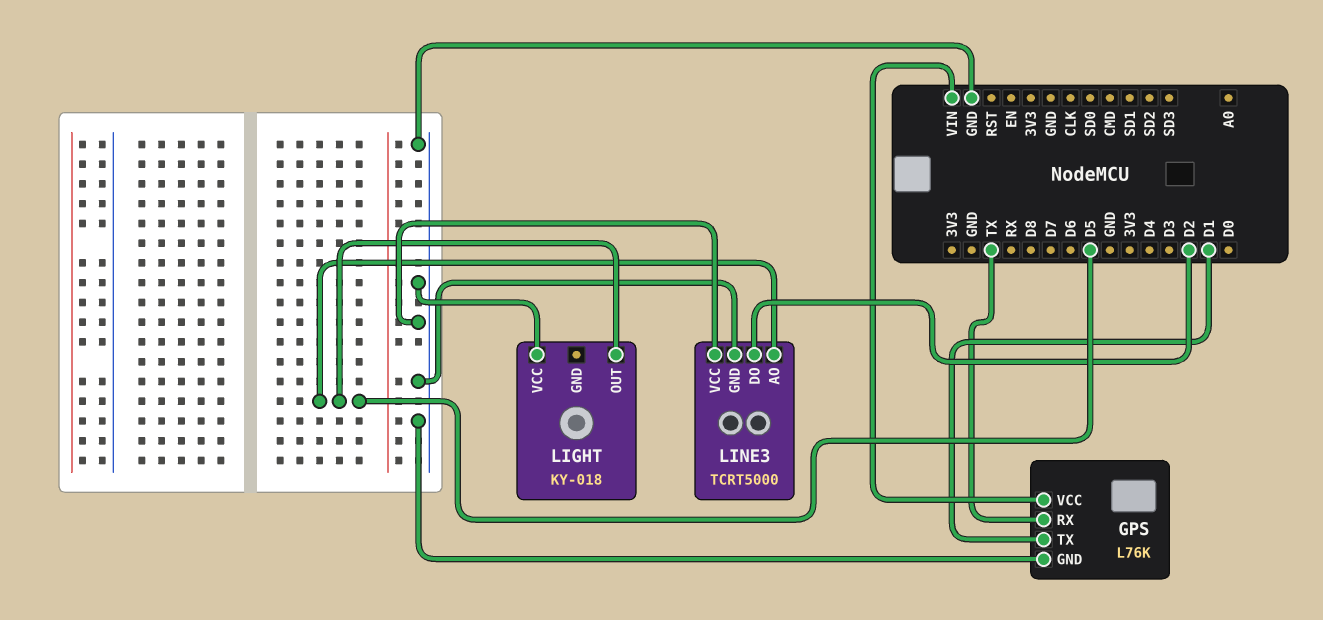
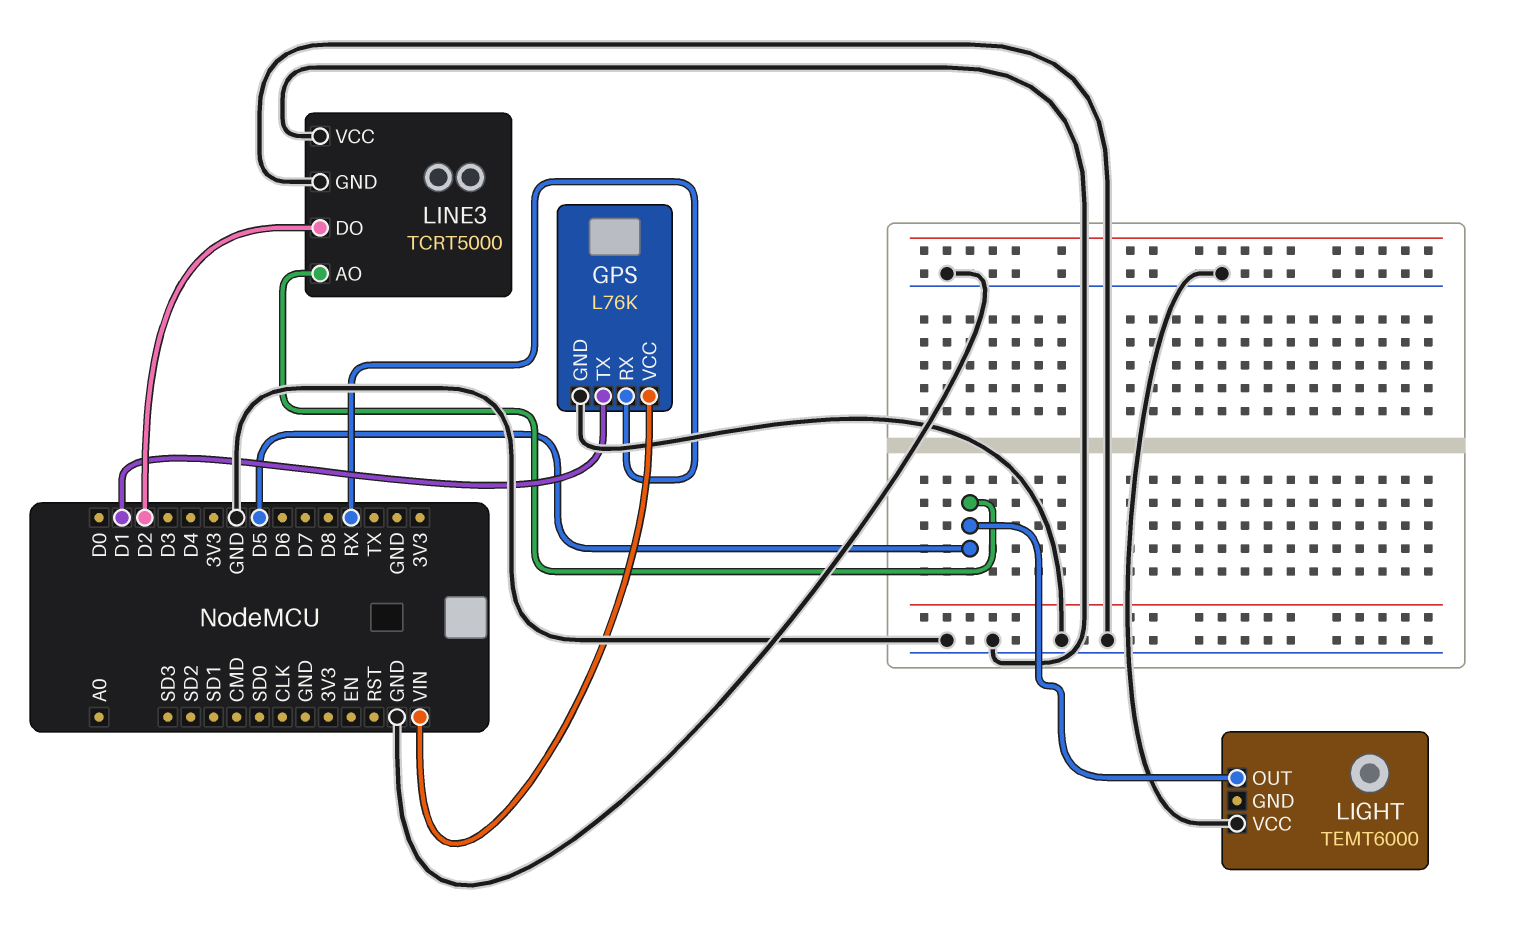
GPS pin RX: TX -> RX
LIGHT: KY-018 -> TEMT6000

